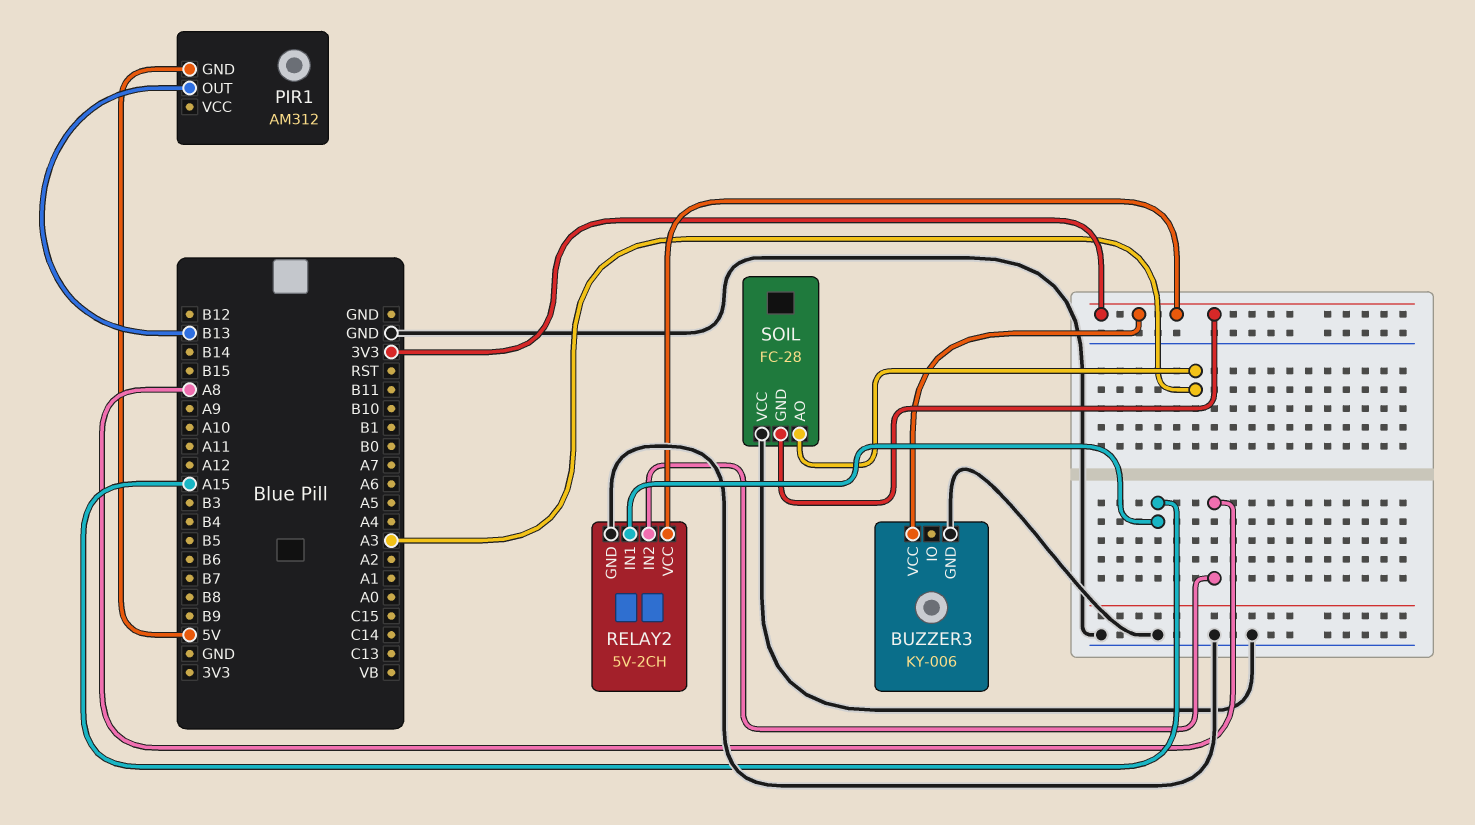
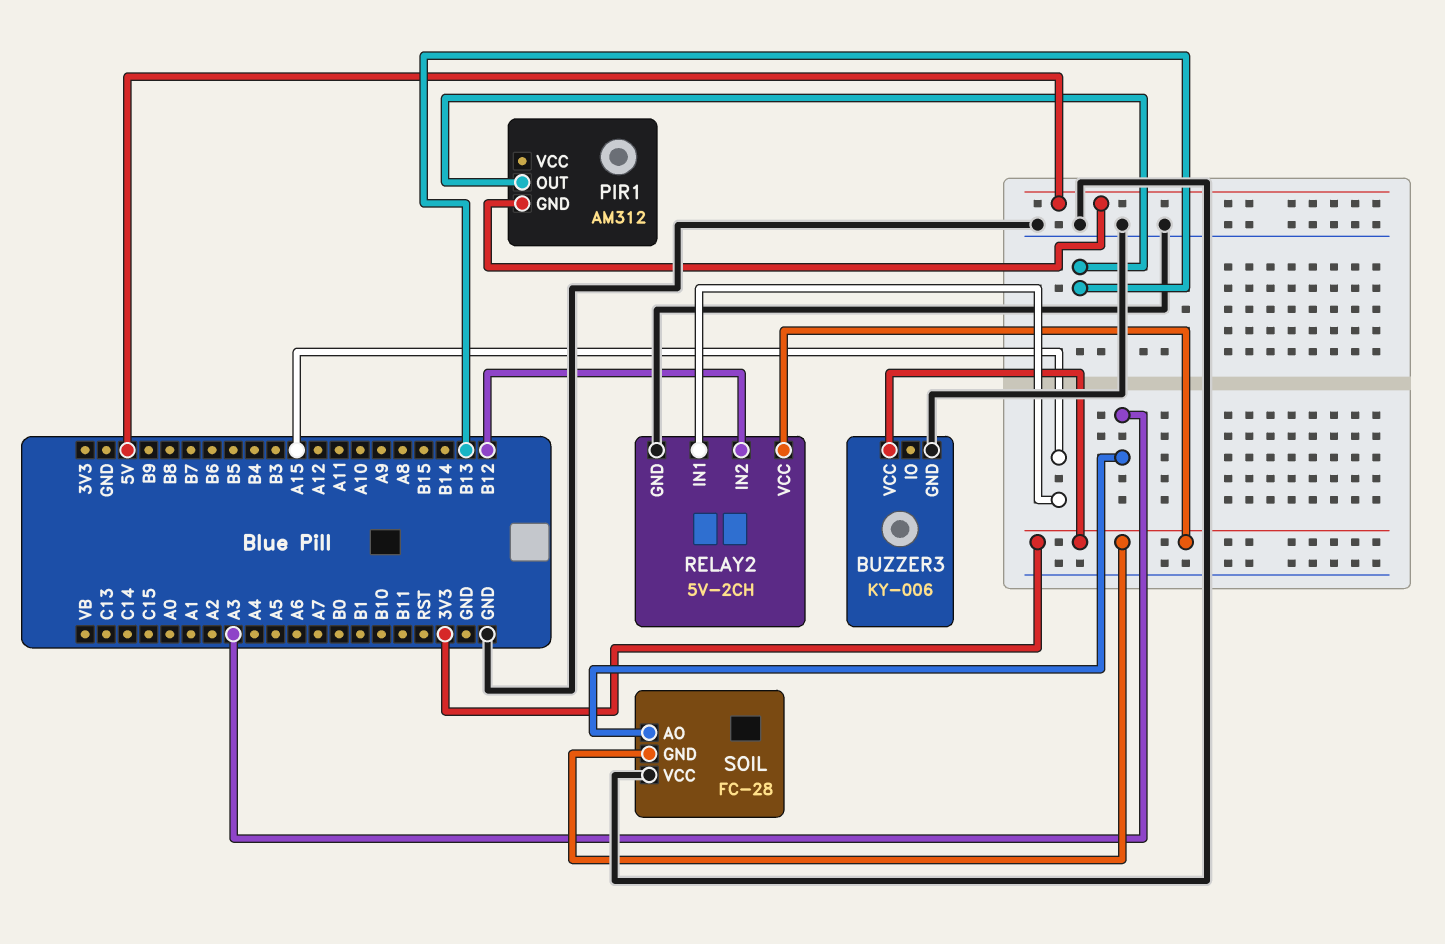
RELAY2 pin IN2: A8 -> B12

